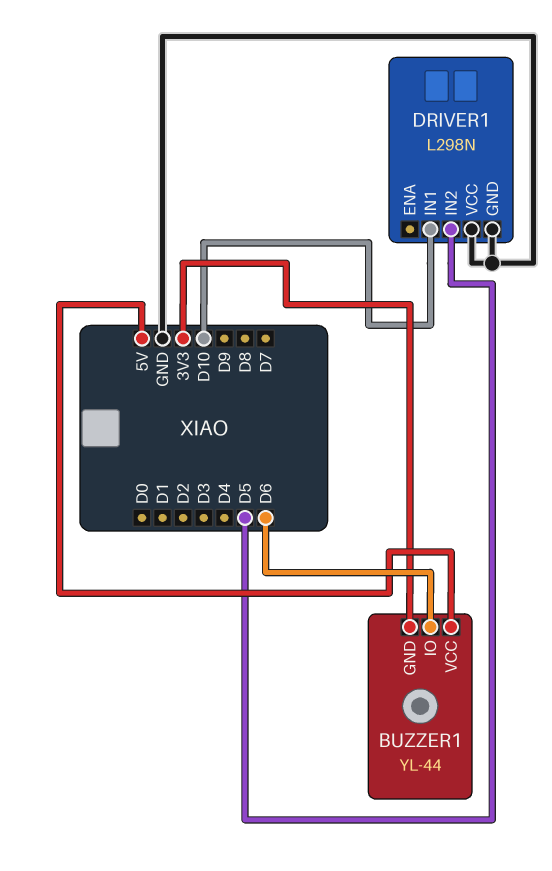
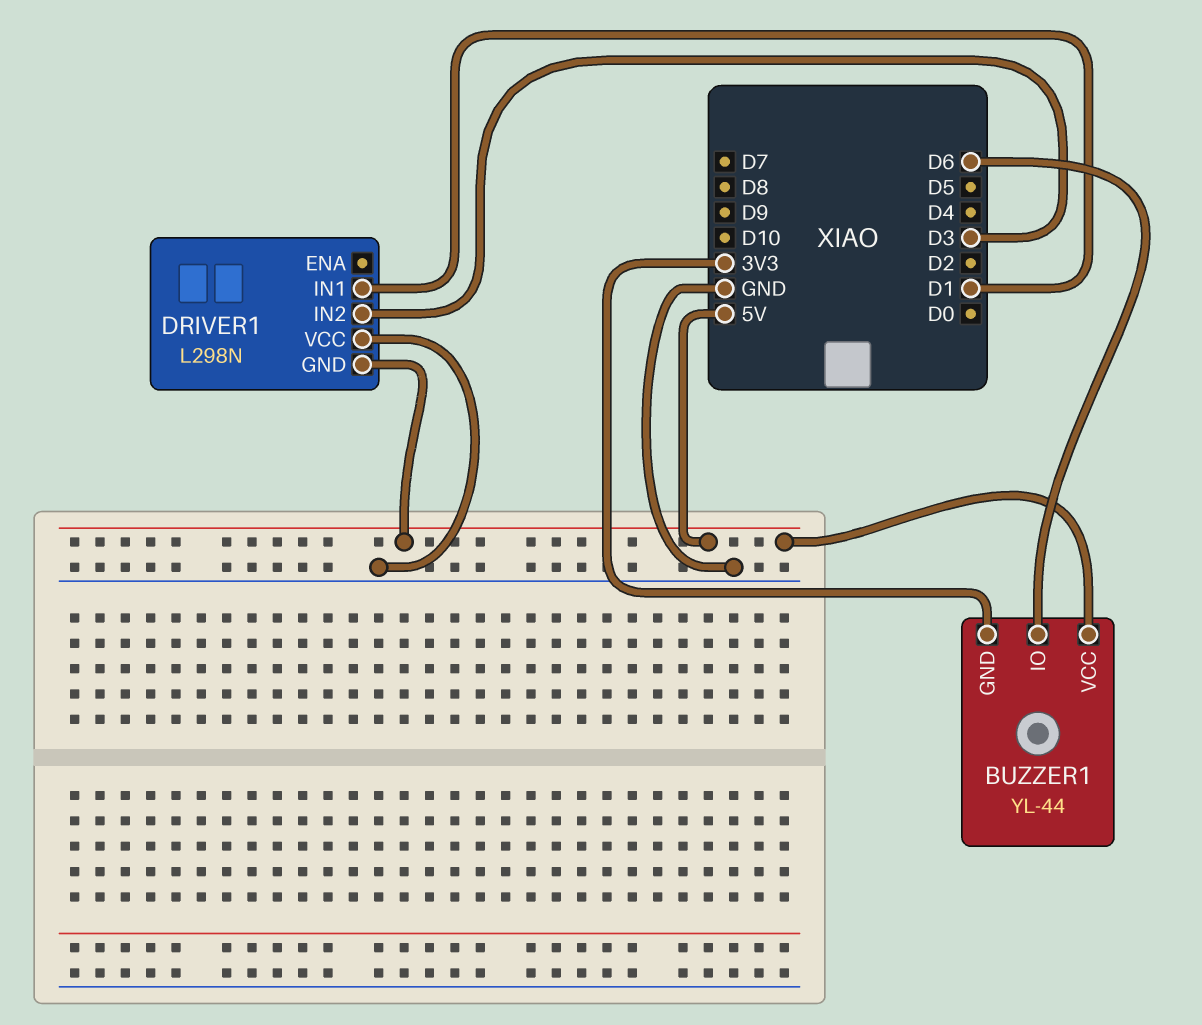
DRIVER1 pin GND: GND -> 5V
DRIVER1 pin IN1: D10 -> D1
DRIVER1 pin IN2: D5 -> D3

